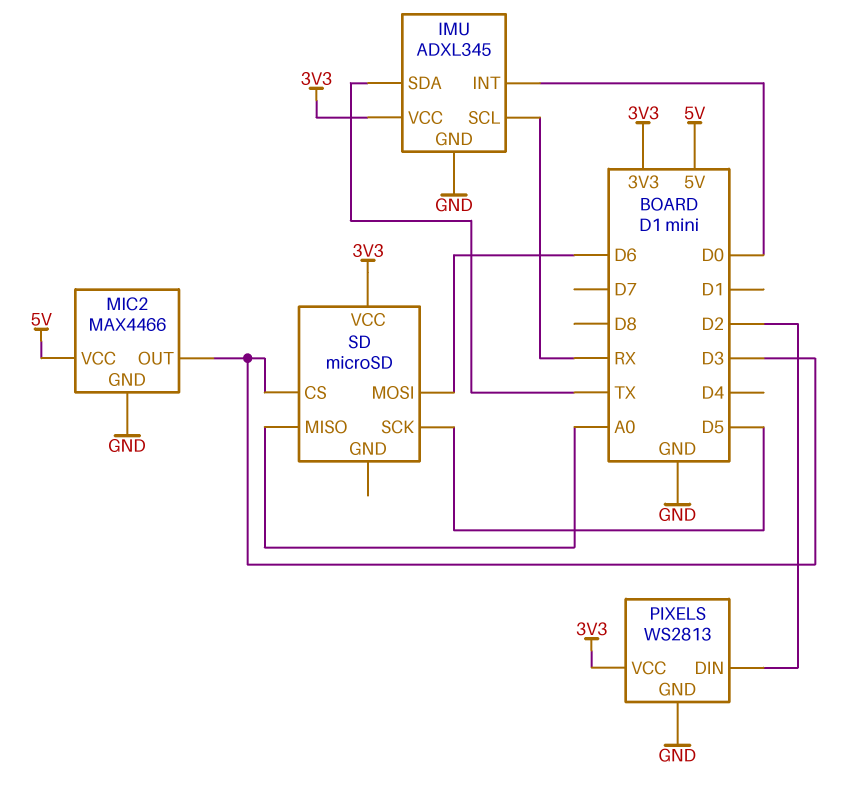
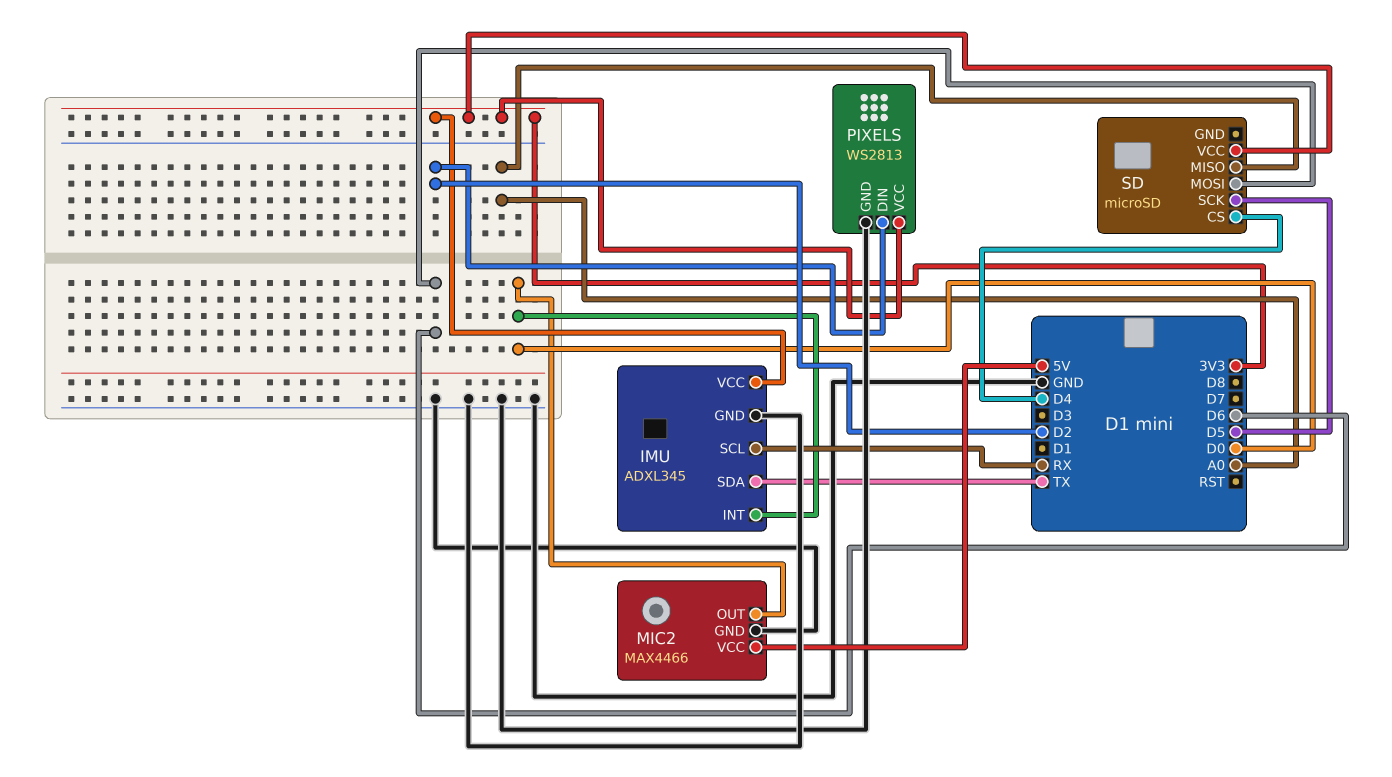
MIC2 pin OUT: D3 -> D0
SD pin CS: D3 -> D4

